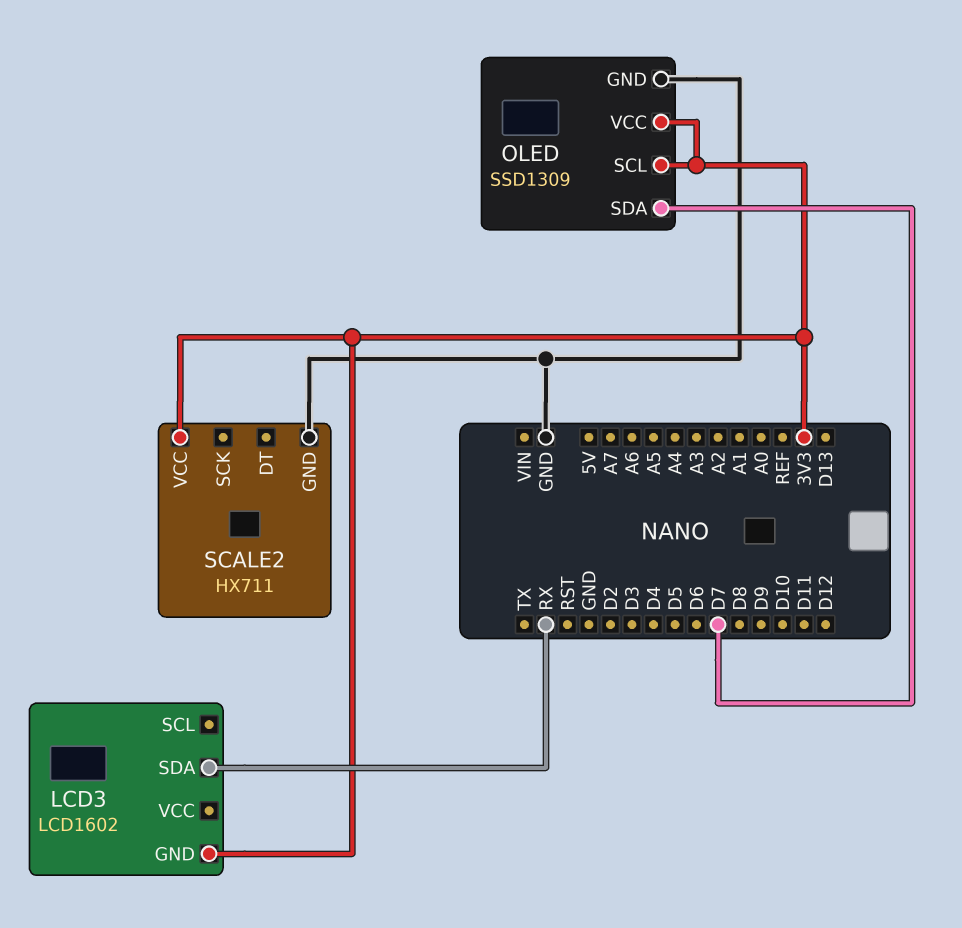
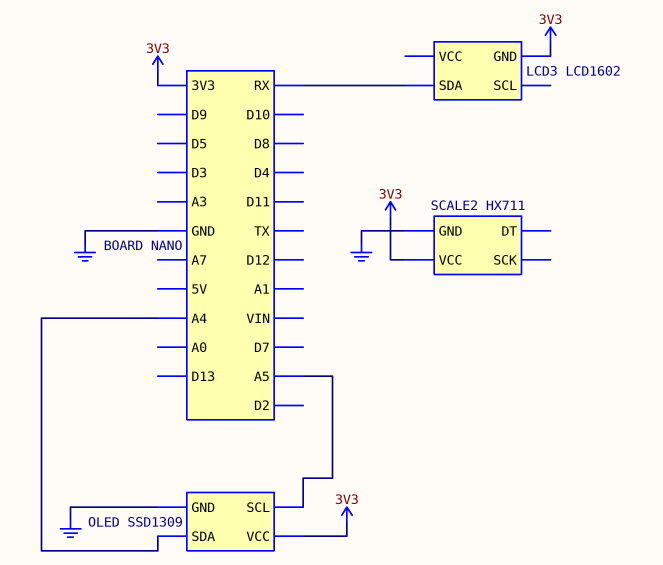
OLED pin SCL: 3V3 -> A5
OLED pin SDA: D7 -> A4

